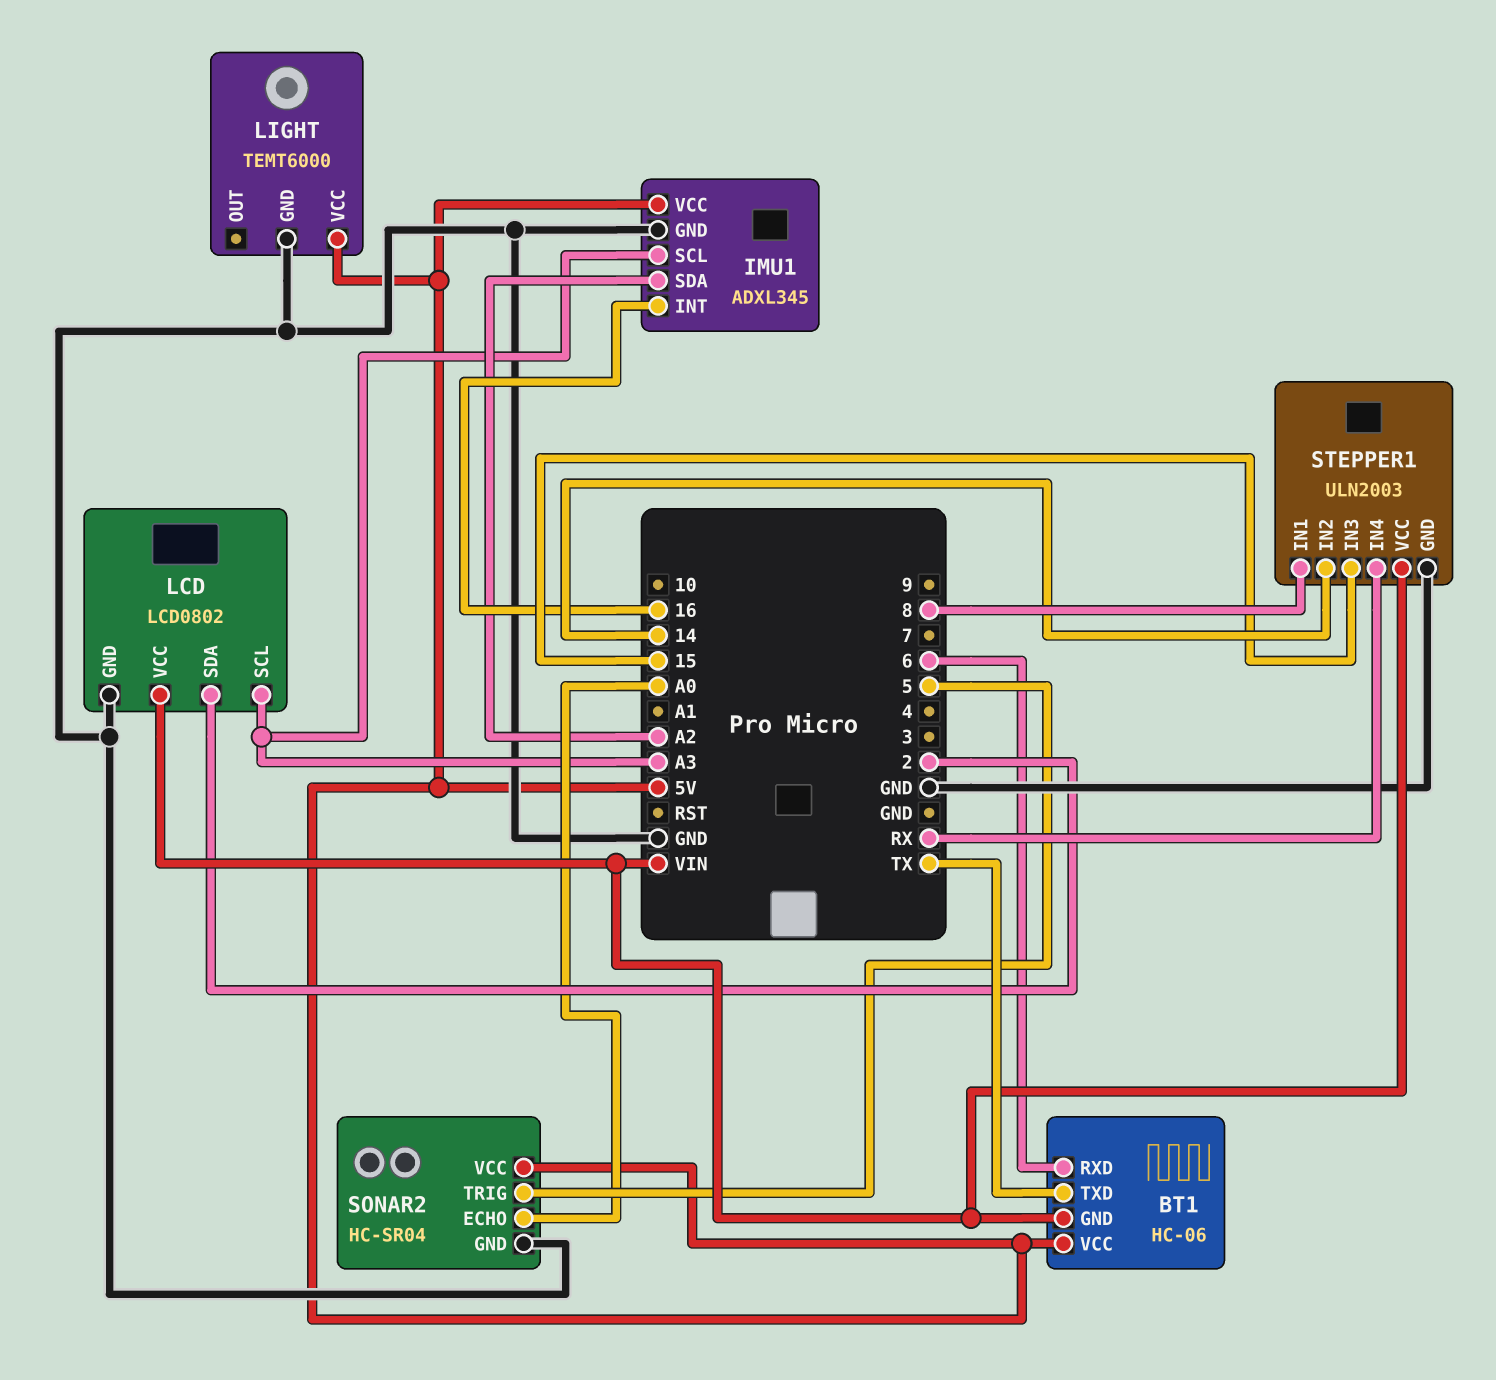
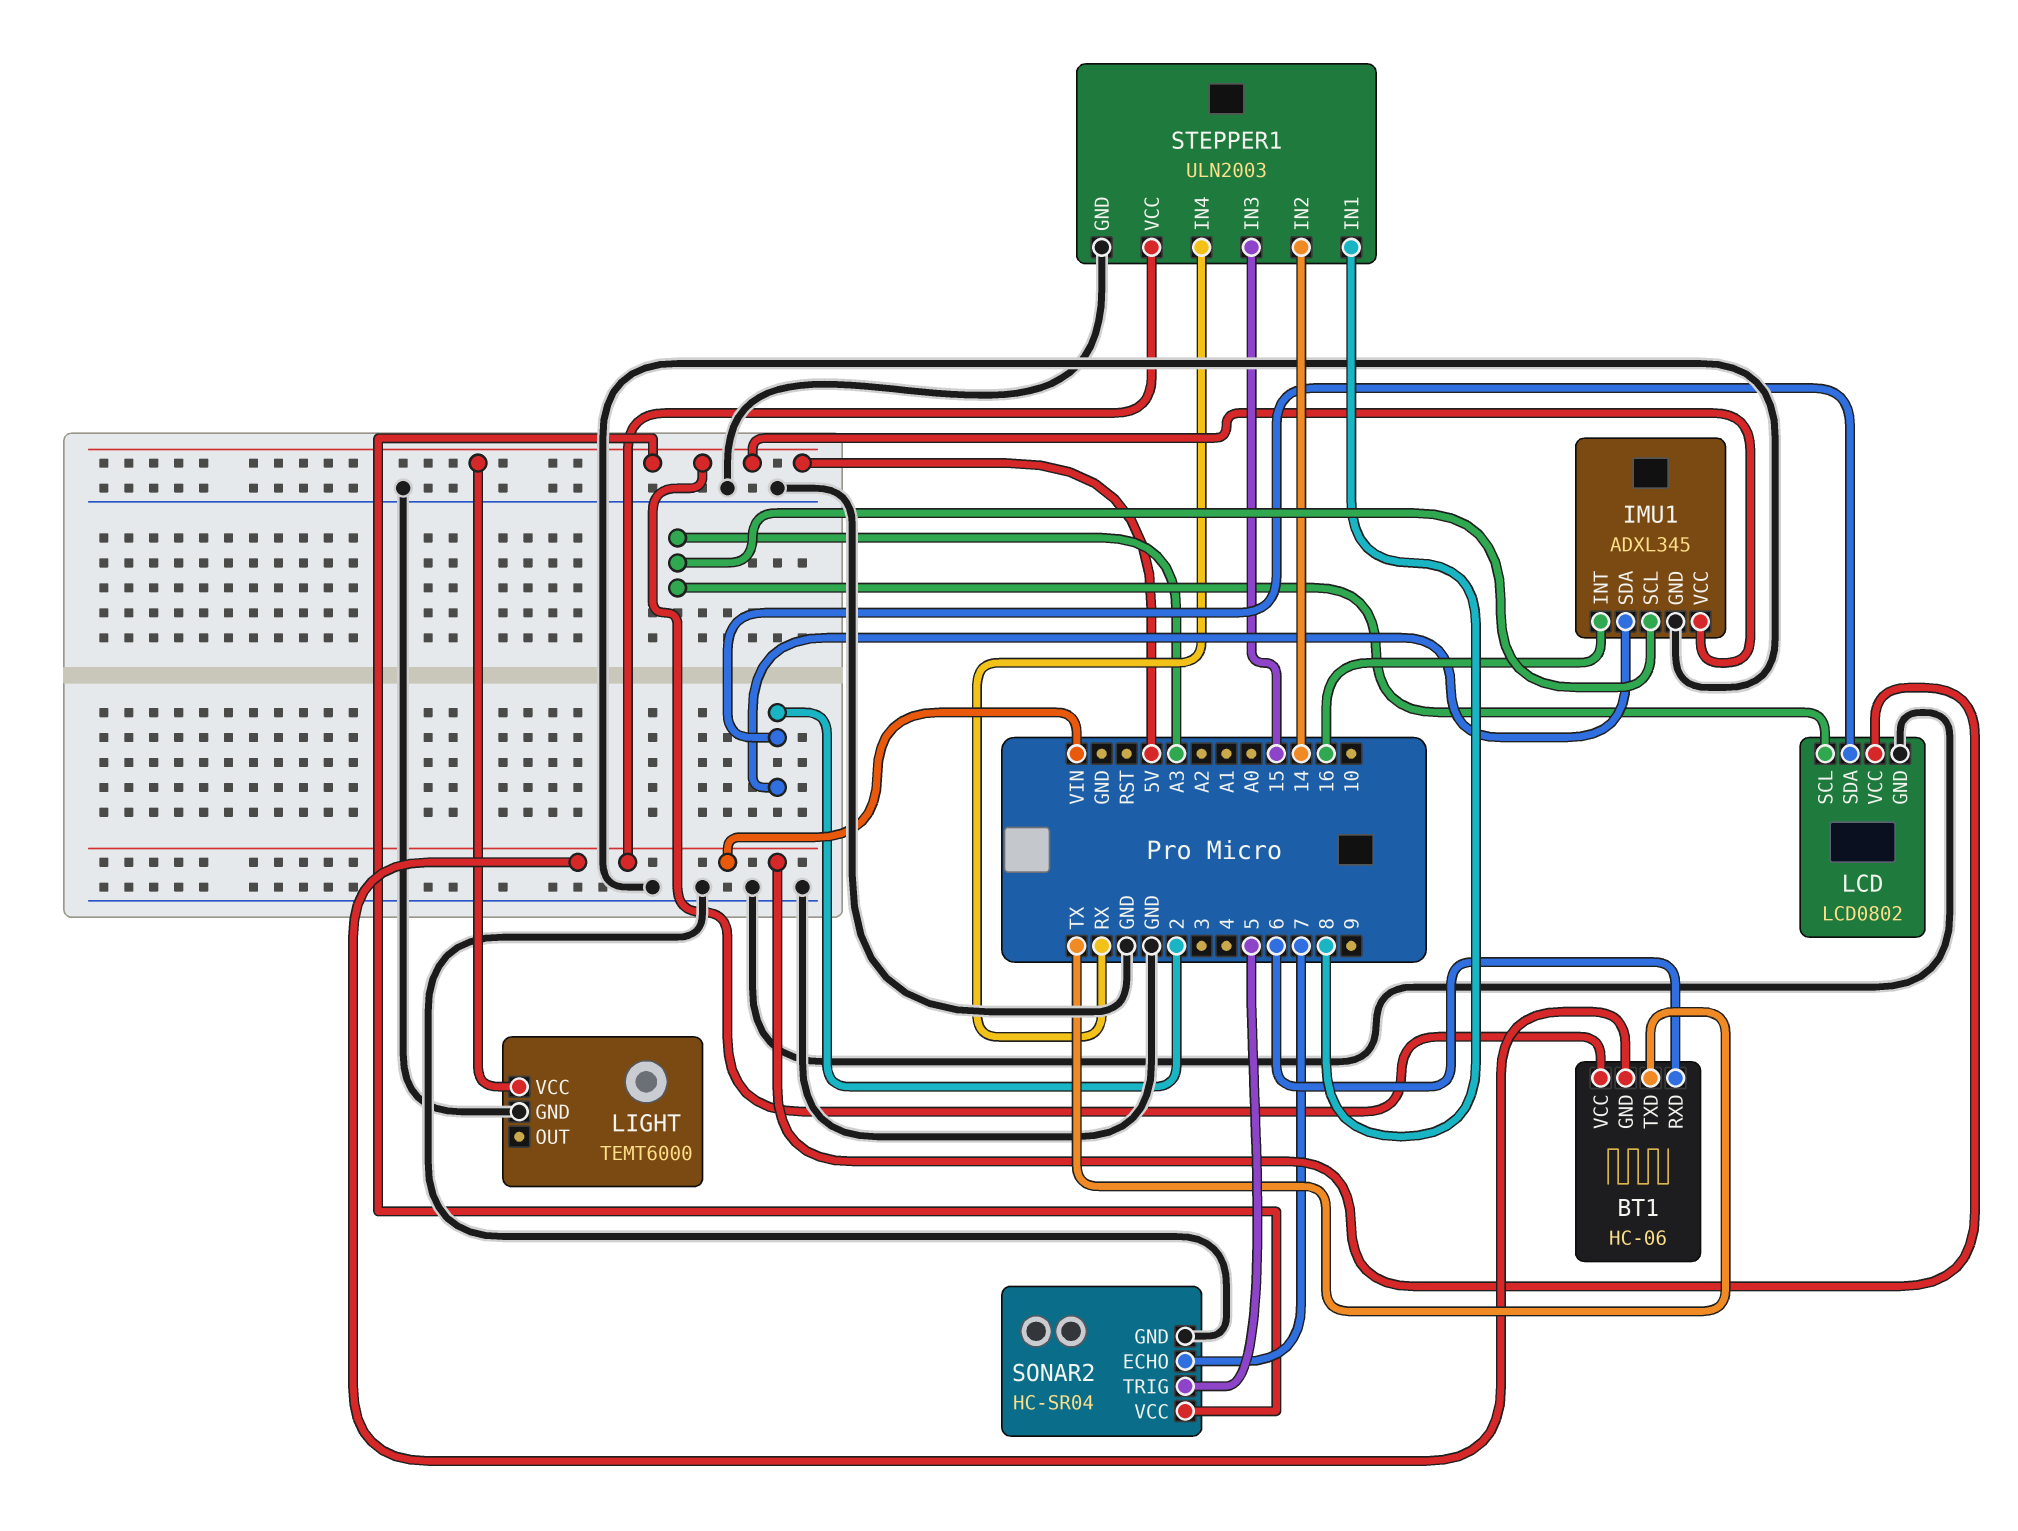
IMU1 pin SDA: A2 -> 2
SONAR2 pin ECHO: A0 -> 7

